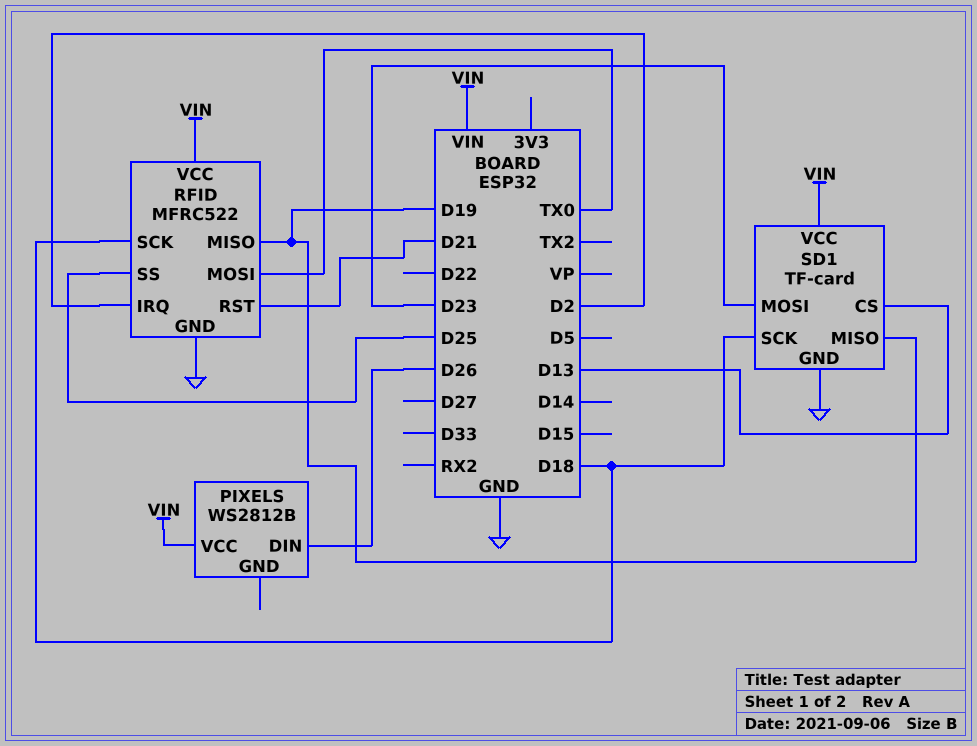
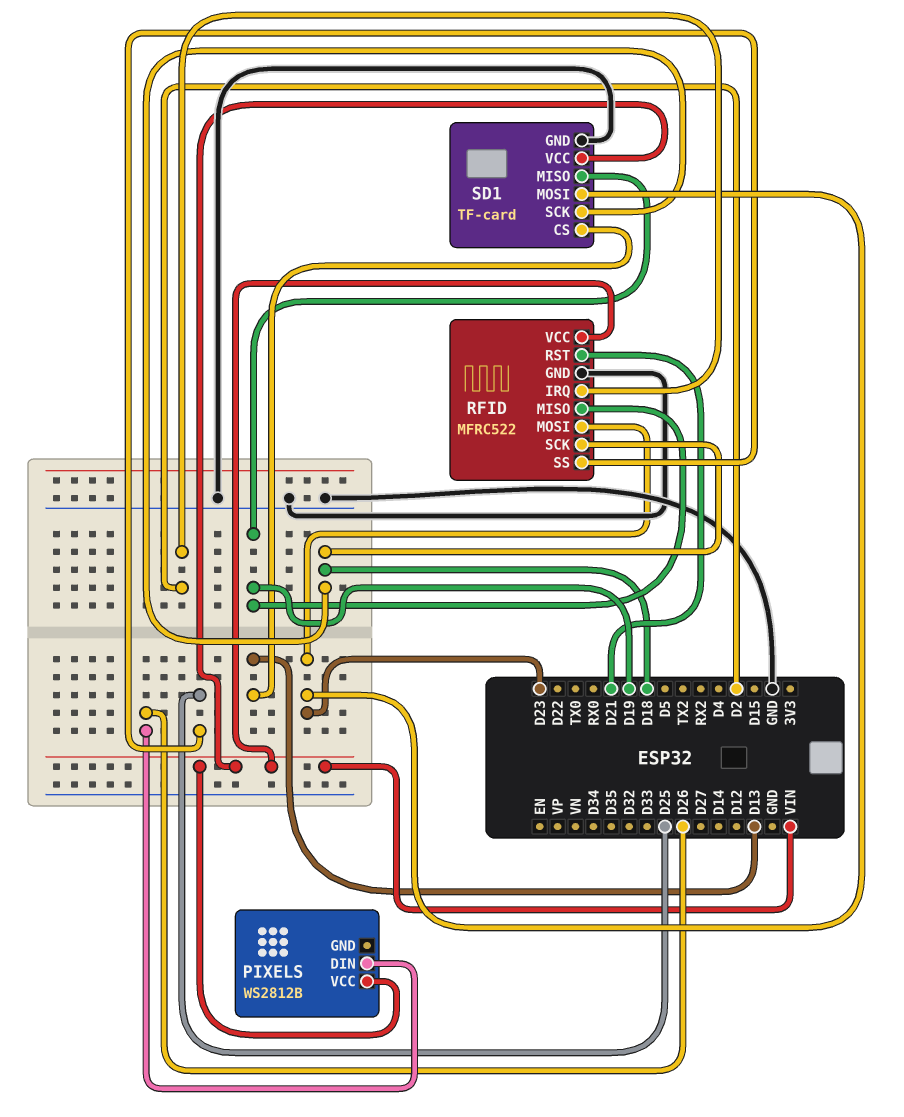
RFID pin MOSI: TX0 -> D23

